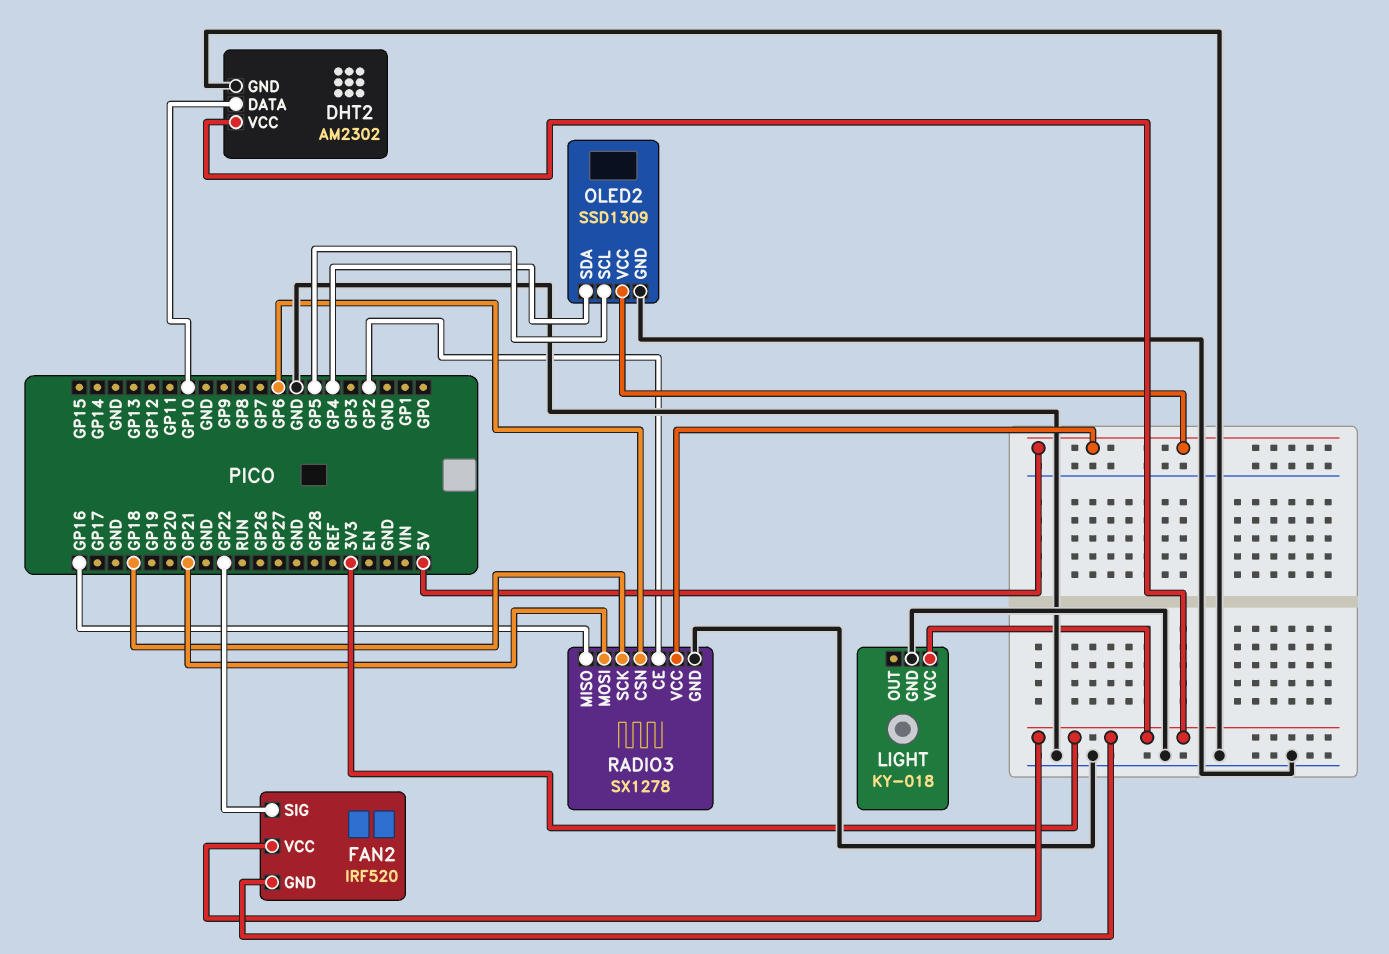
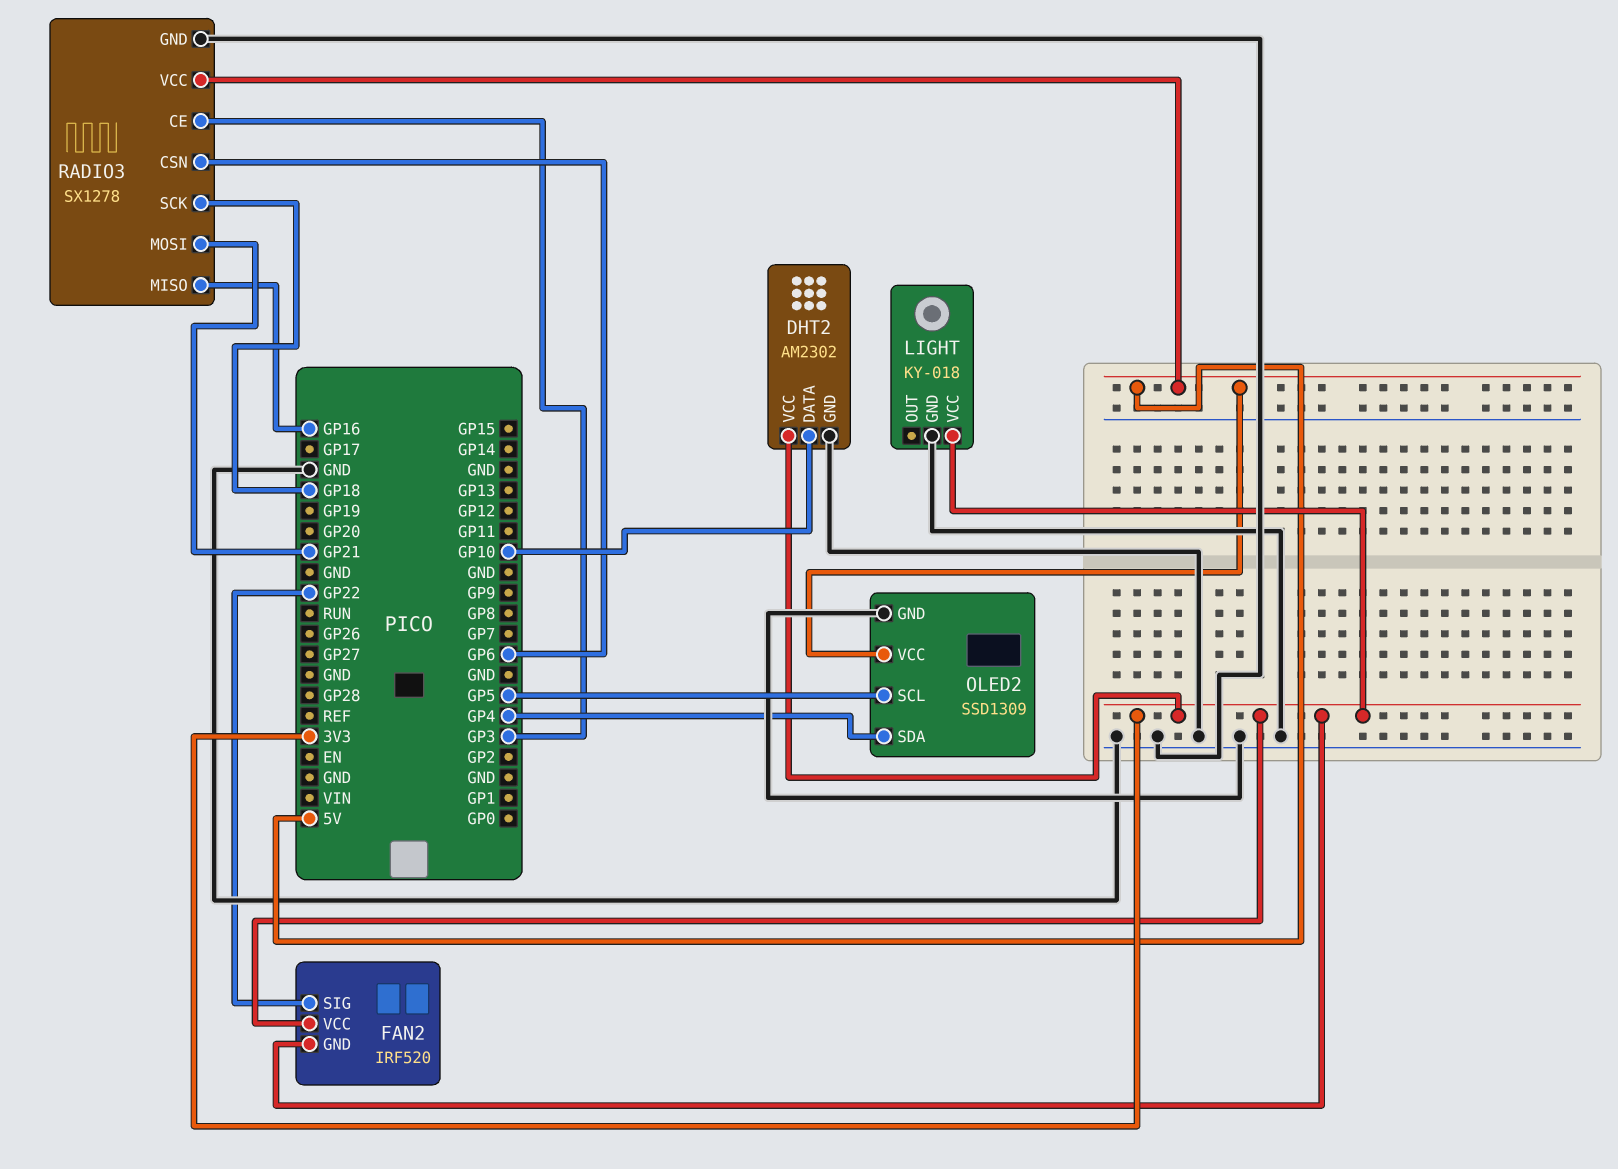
RADIO3 pin CE: GP2 -> GP3

